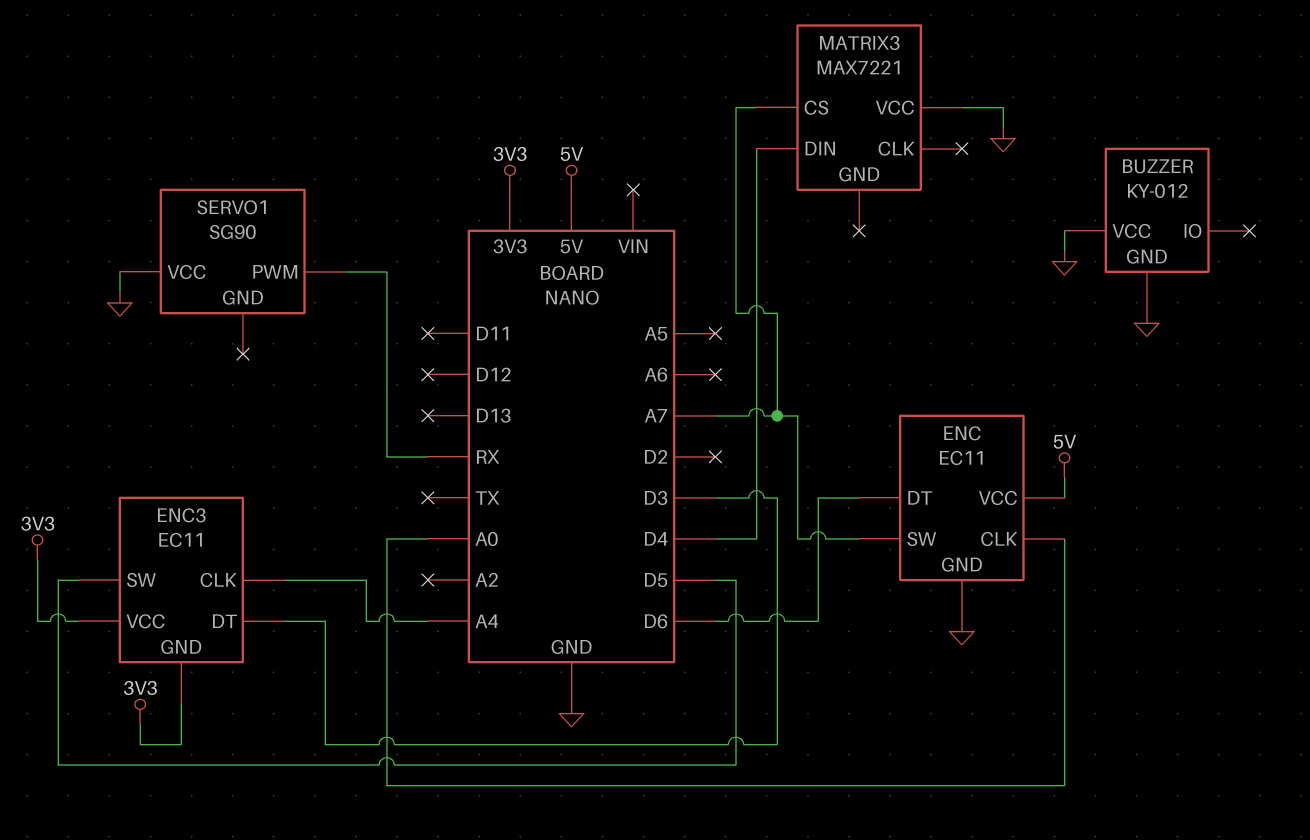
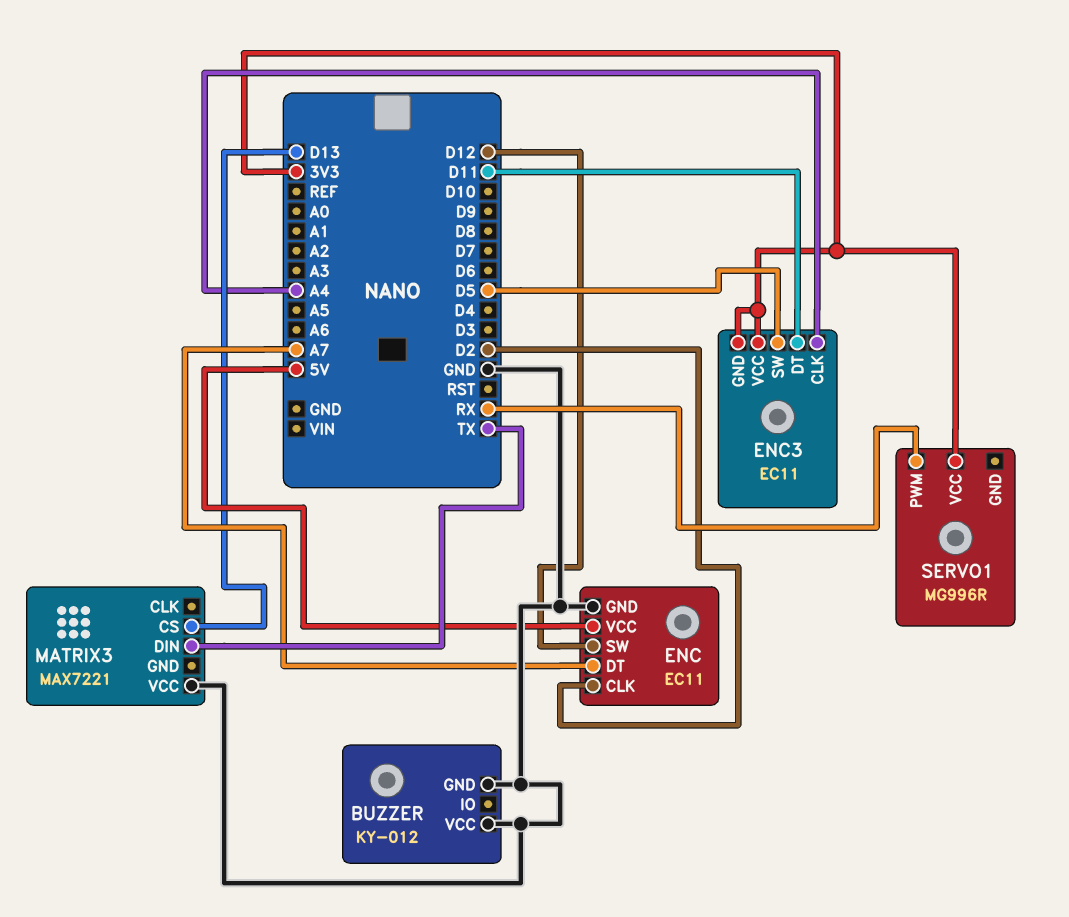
ENC pin CLK: A0 -> D2
ENC pin DT: D6 -> A7
ENC pin SW: A7 -> D12
ENC3 pin DT: D3 -> D11
MATRIX3 pin CS: A7 -> D13
MATRIX3 pin DIN: D4 -> TX
SERVO1: SG90 -> MG996R
SERVO1 pin VCC: GND -> 3V3

